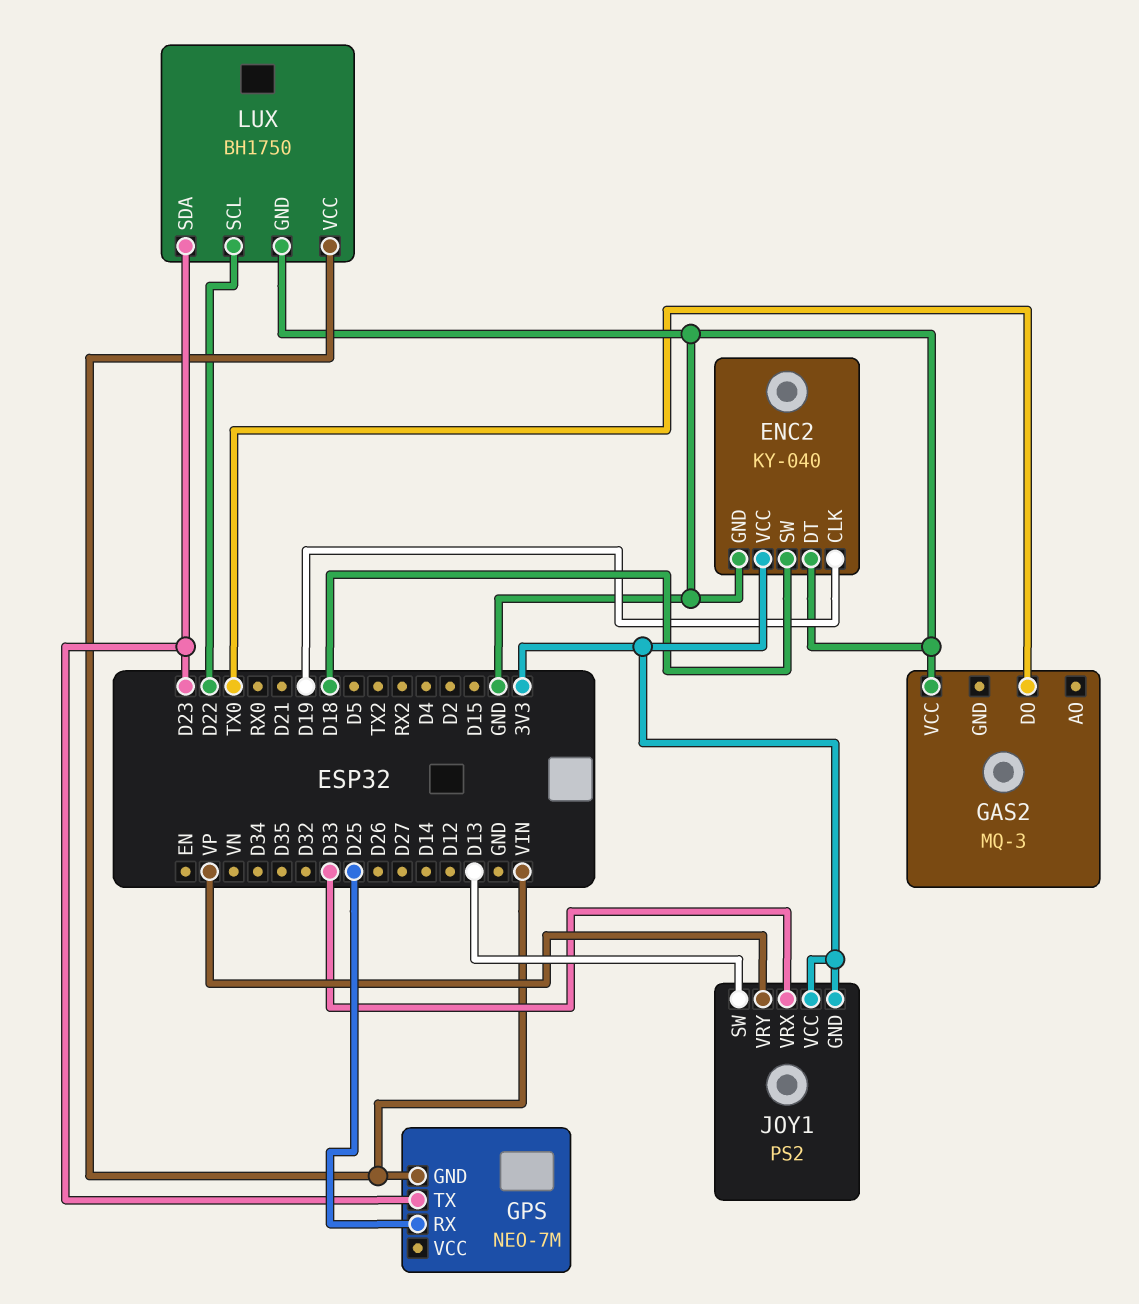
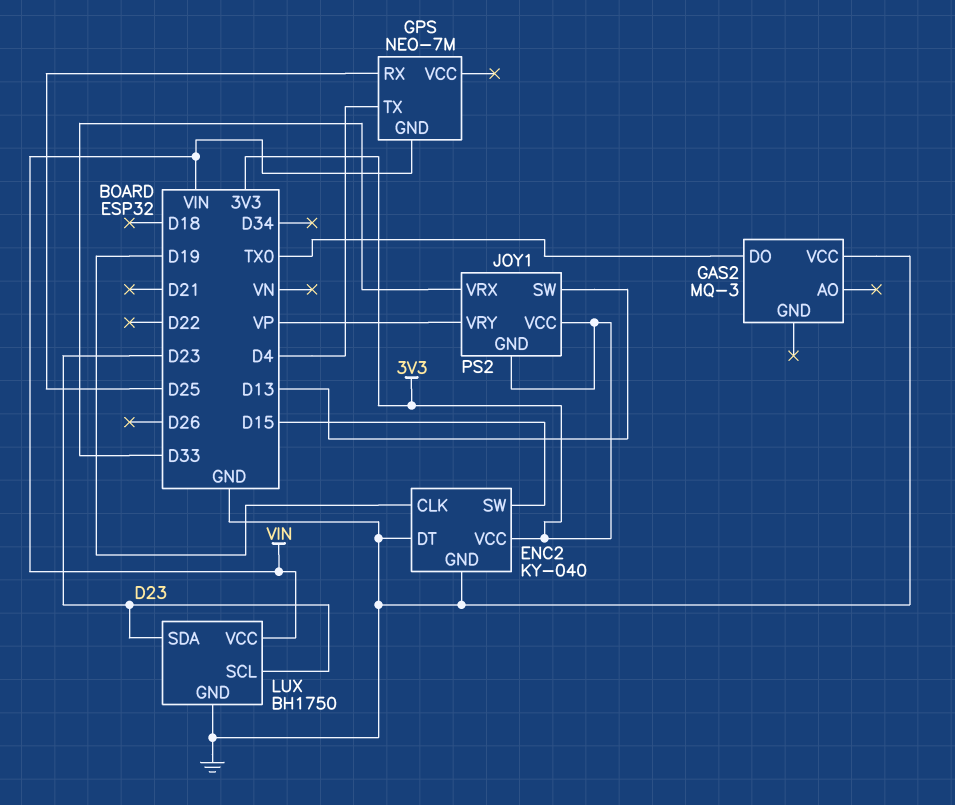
ENC2 pin SW: D18 -> D15
GPS pin TX: D23 -> D4
LUX pin SCL: D22 -> D23

